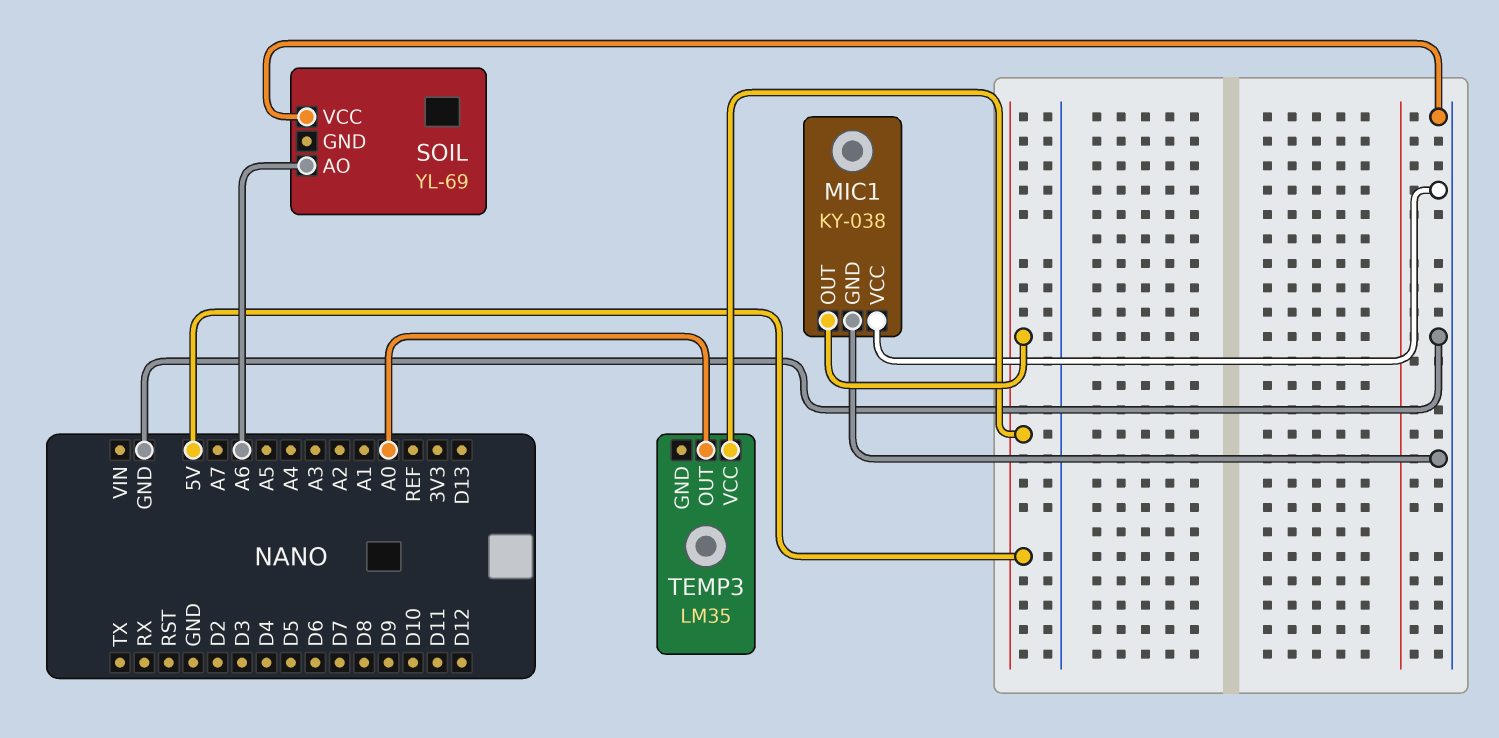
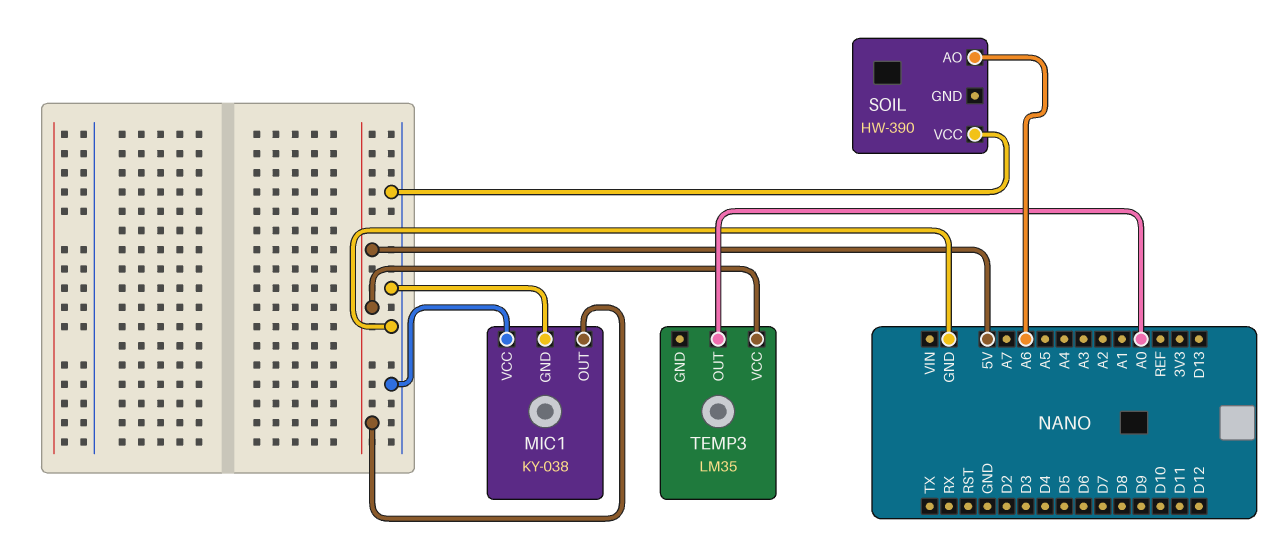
SOIL: YL-69 -> HW-390

